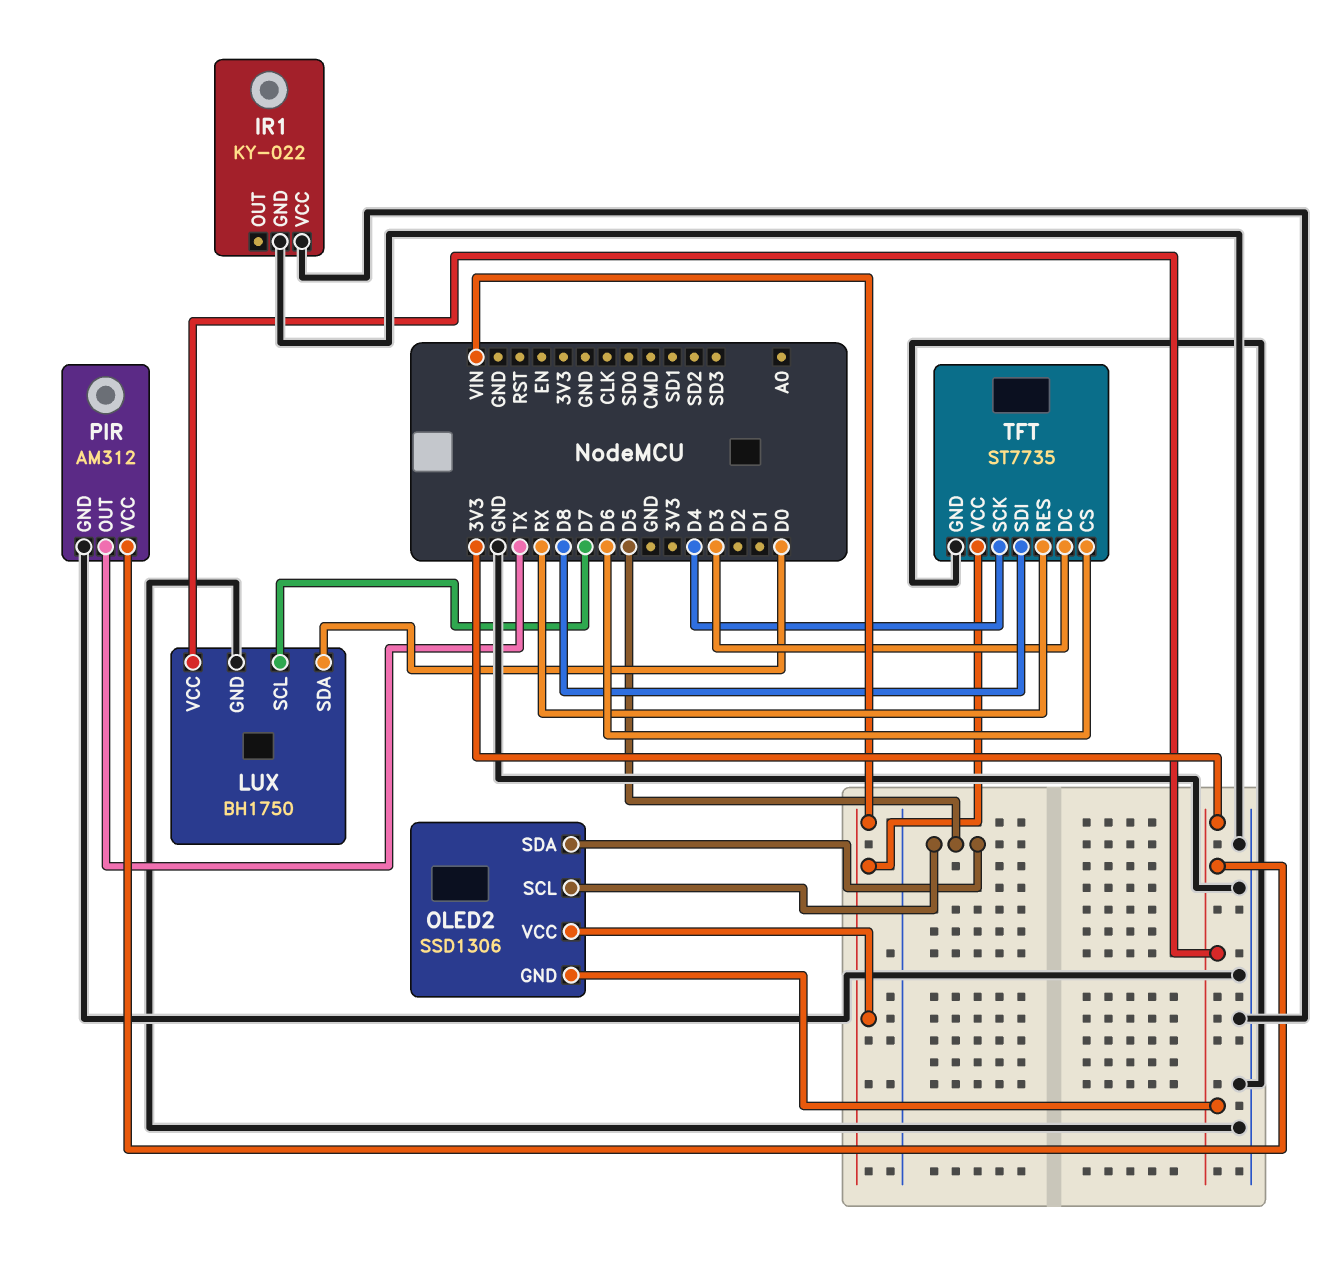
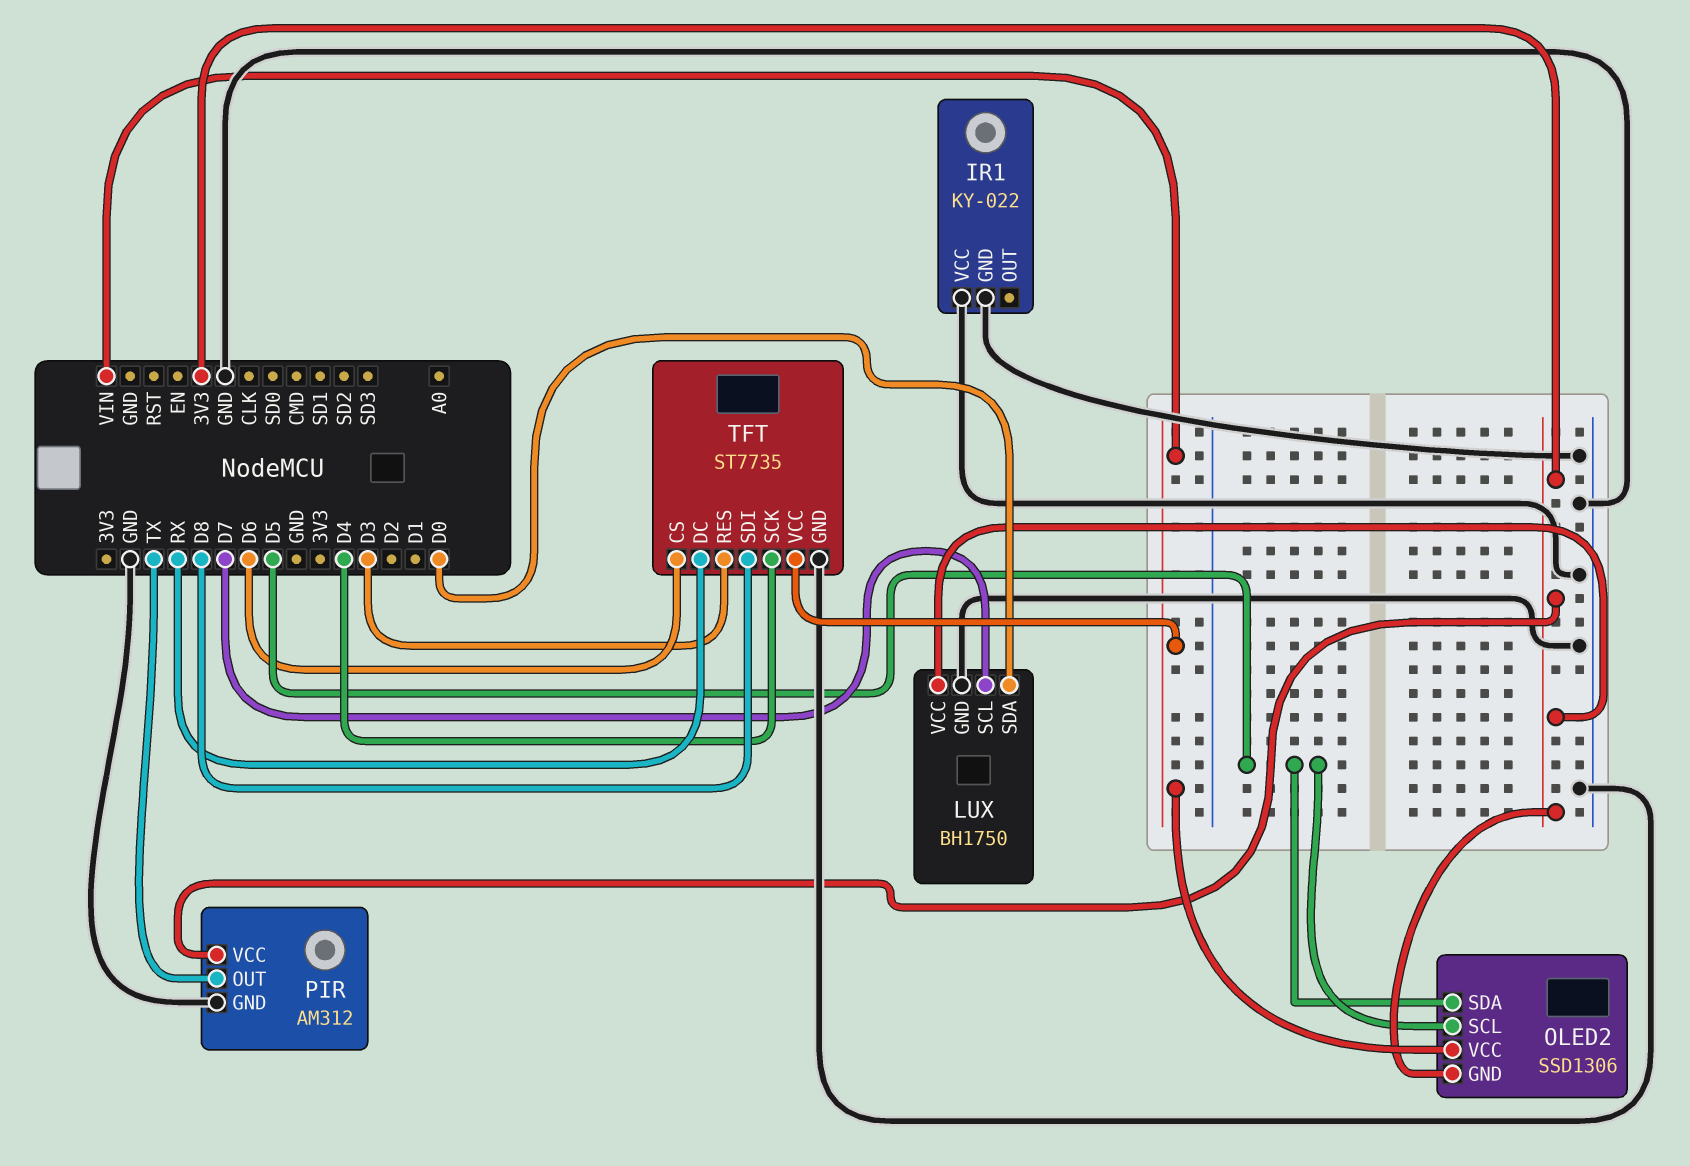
TFT pin DC: D3 -> RX
TFT pin RES: RX -> D3

